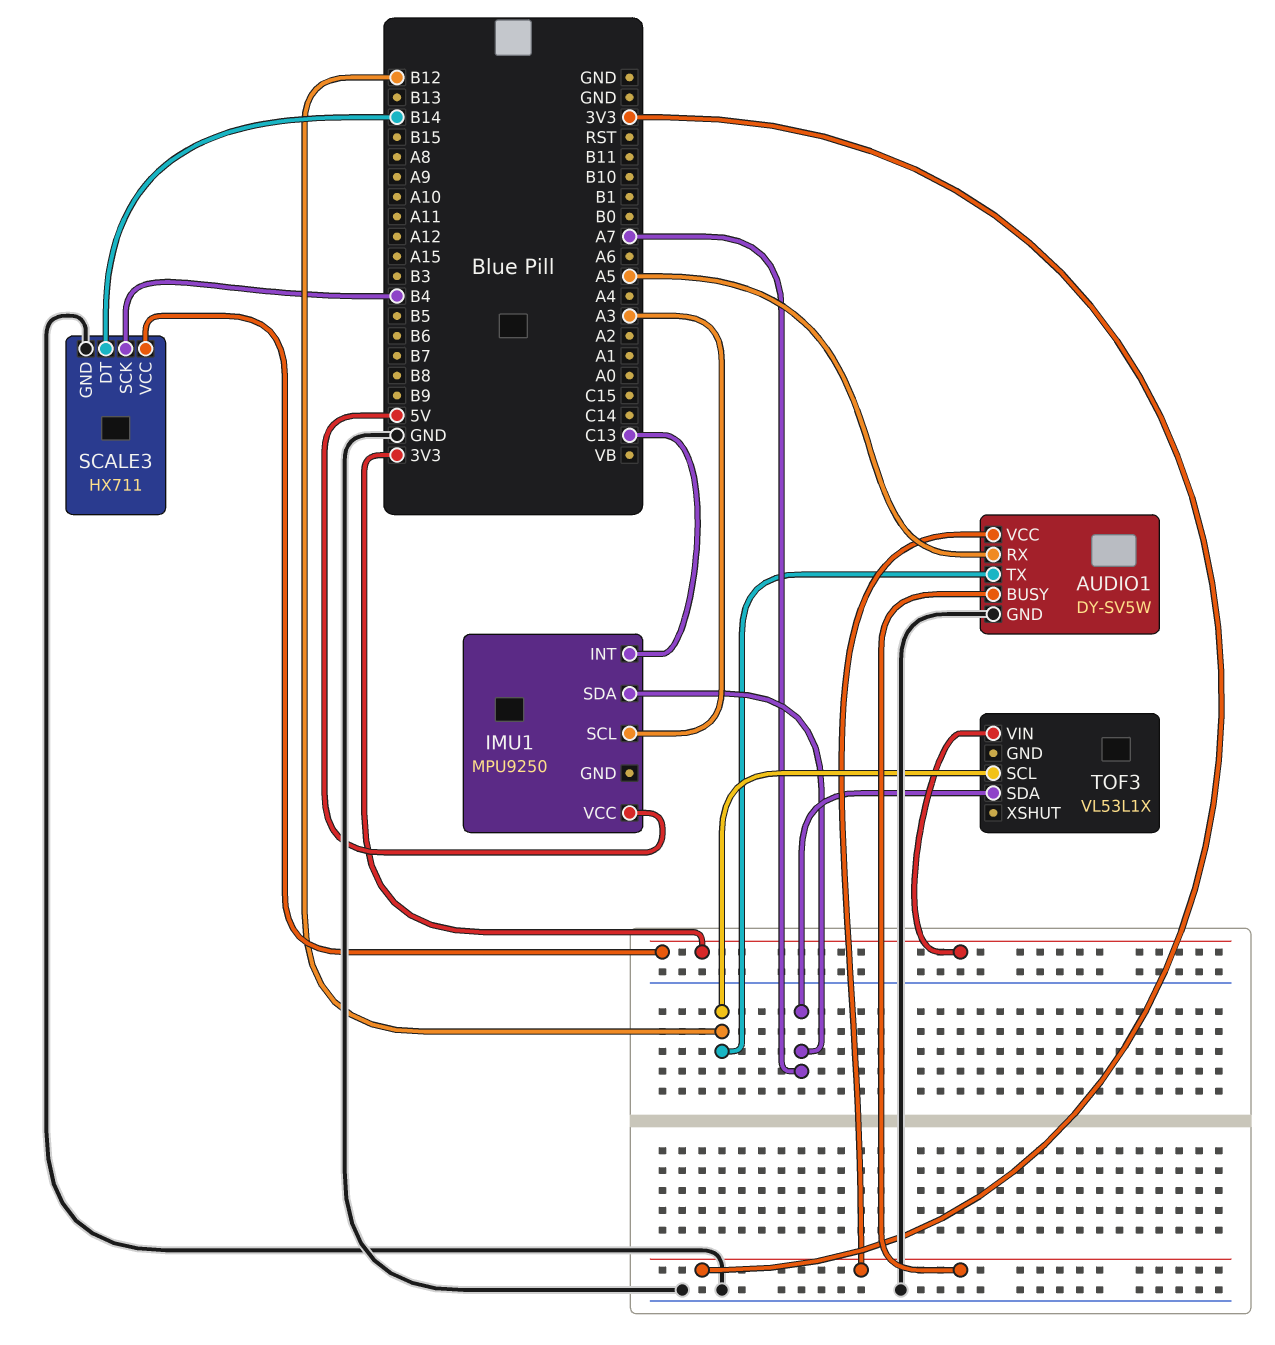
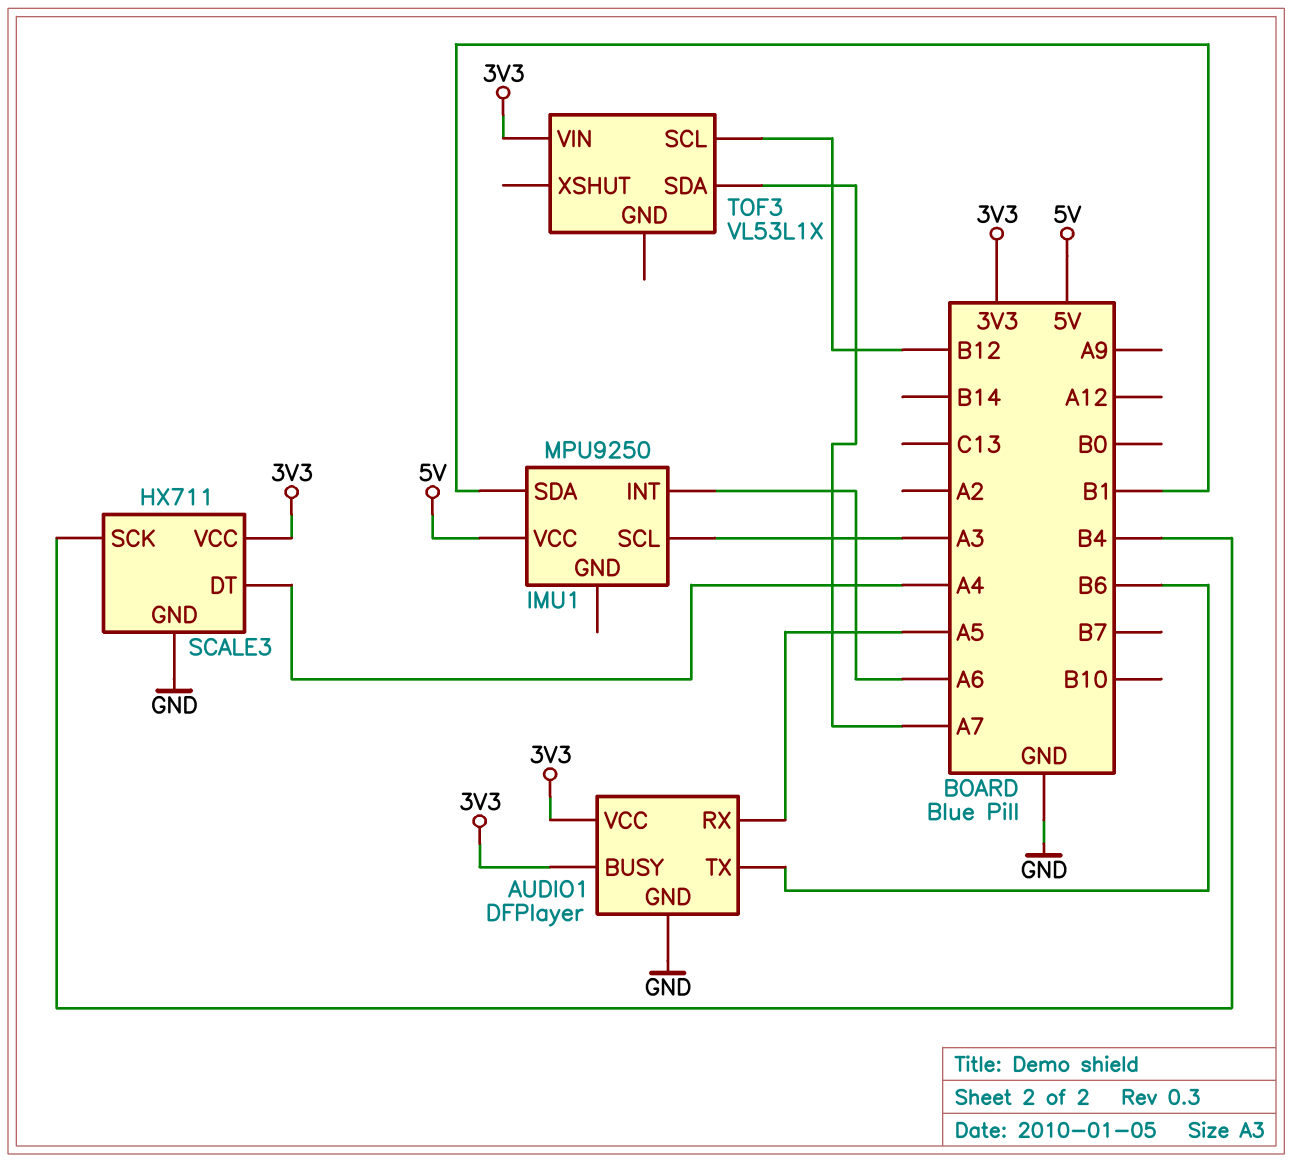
AUDIO1: DY-SV5W -> DFPlayer
AUDIO1 pin TX: B12 -> B6
IMU1 pin INT: C13 -> A6
IMU1 pin SDA: A7 -> B1
SCALE3 pin DT: B14 -> A4

